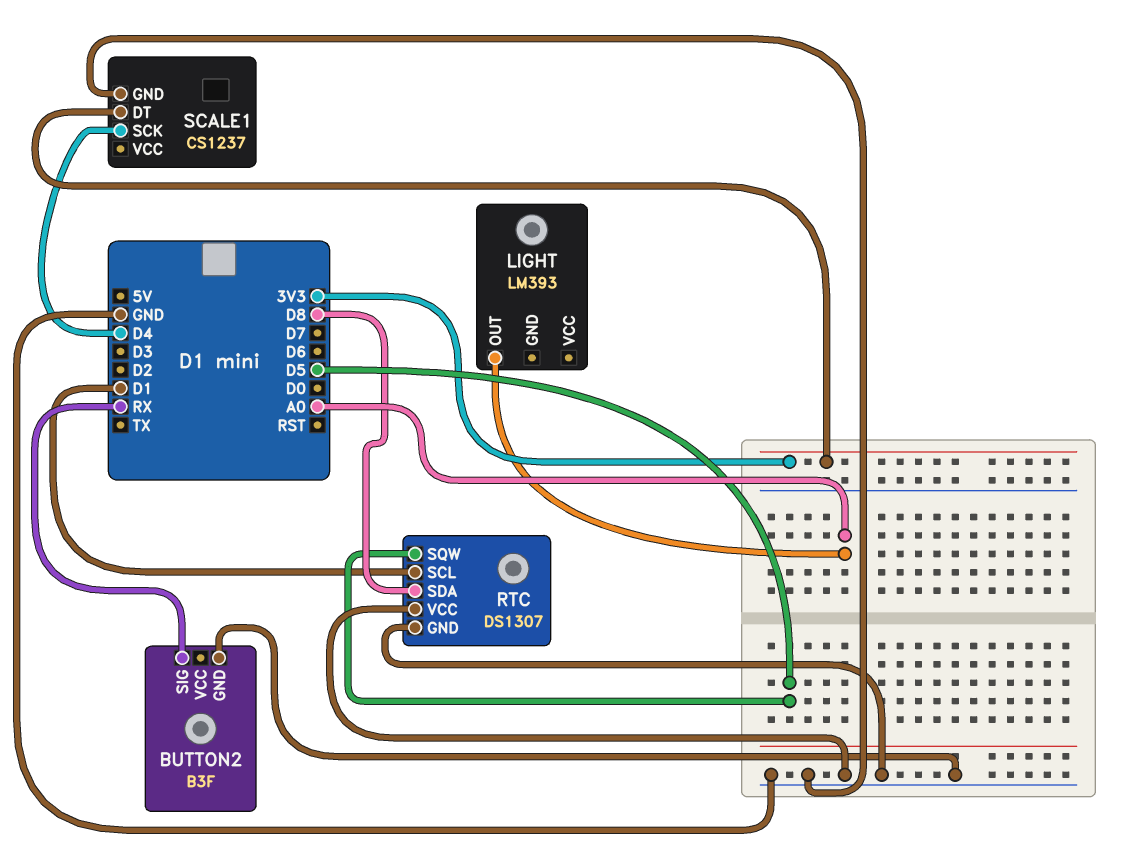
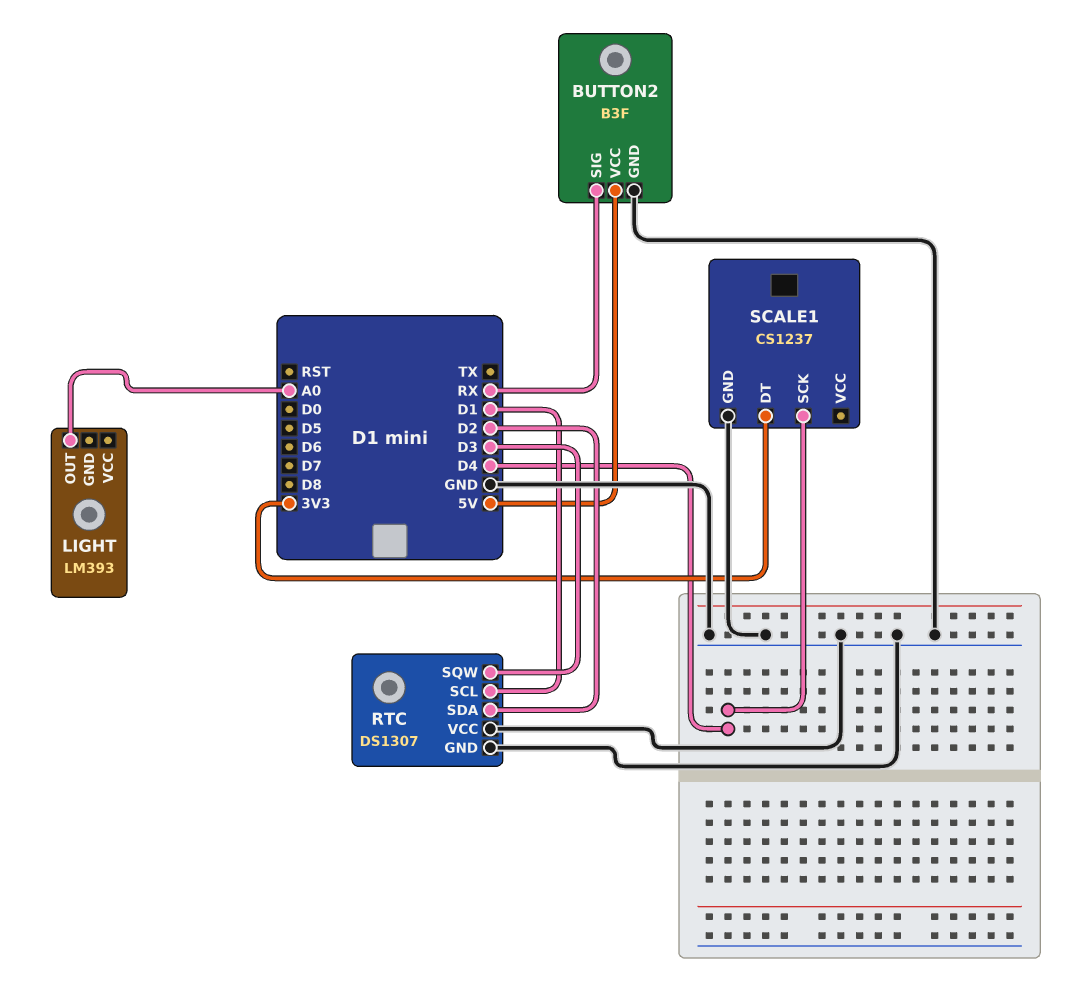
BUTTON2 pin VCC: none -> 5V
RTC pin SDA: D8 -> D2
RTC pin SQW: D5 -> D3

